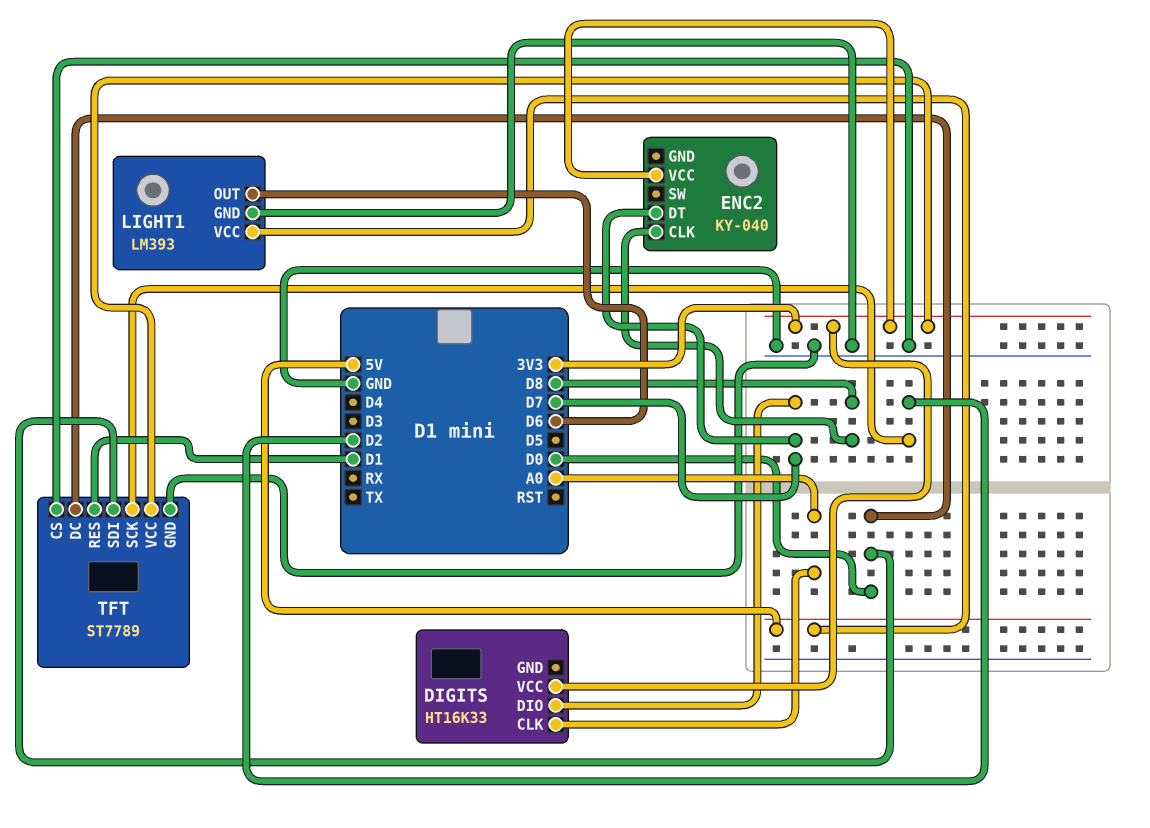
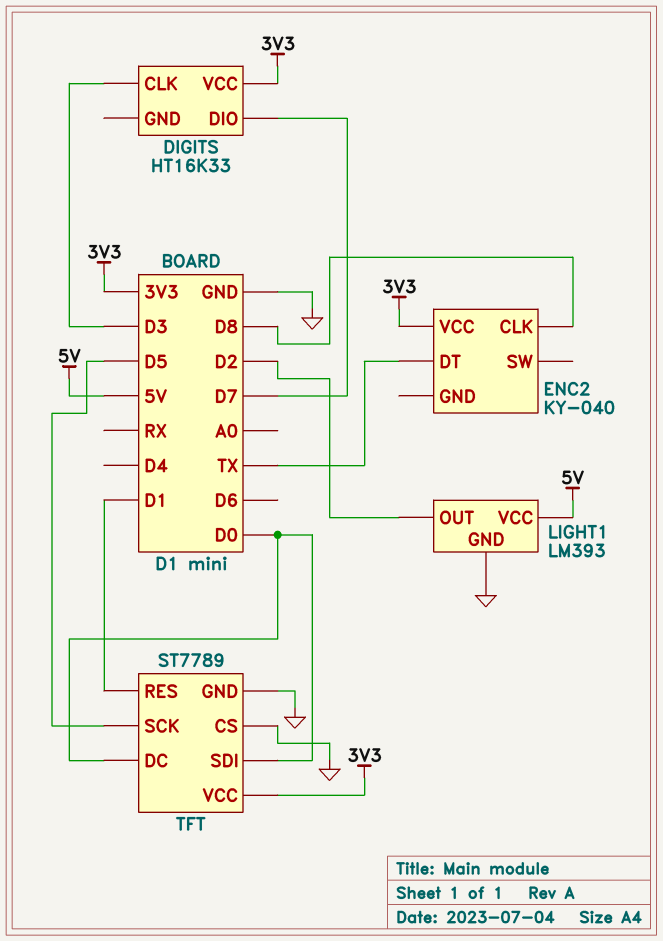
DIGITS pin CLK: A0 -> D3
ENC2 pin DT: D7 -> TX
LIGHT1 pin OUT: D6 -> D2
TFT pin SCK: D2 -> D5

